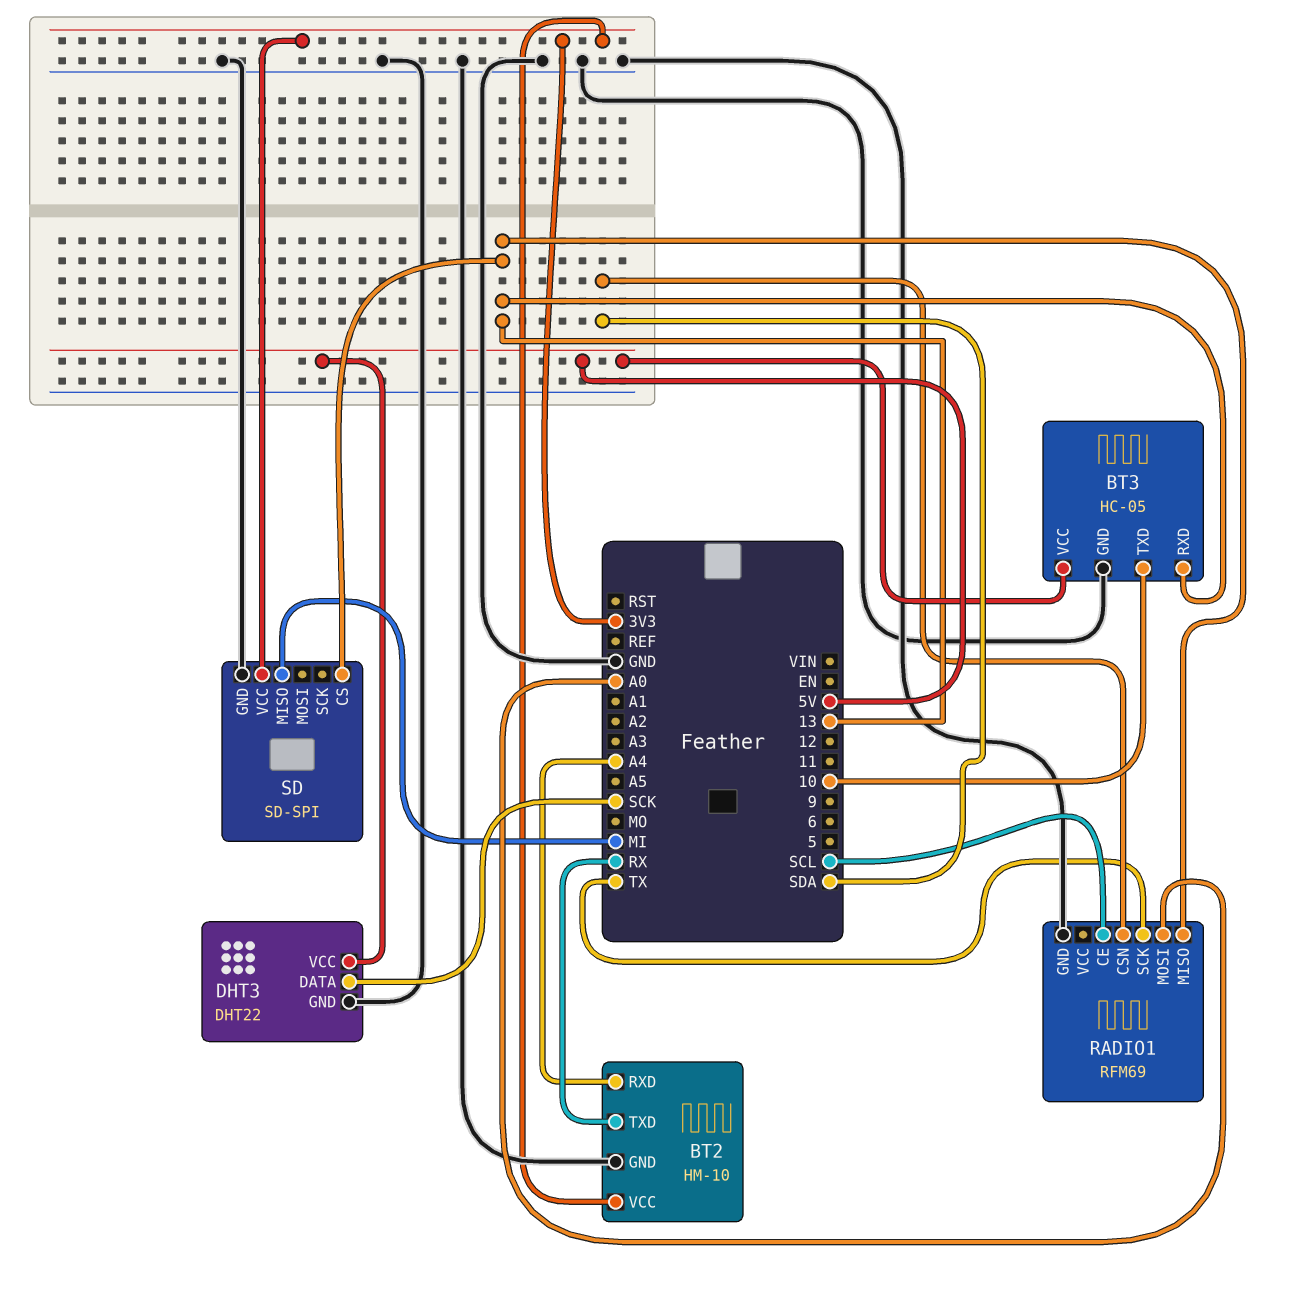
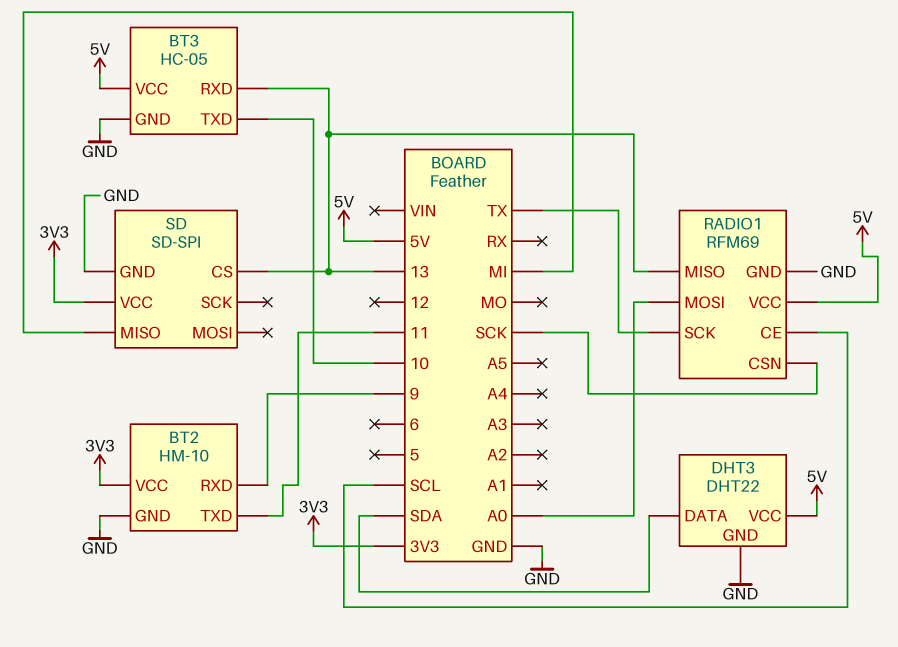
BT2 pin RXD: A4 -> 9
BT2 pin TXD: RX -> 11
DHT3 pin DATA: SCK -> SDA
RADIO1 pin CSN: SDA -> SCK
RADIO1 pin VCC: none -> 5V

